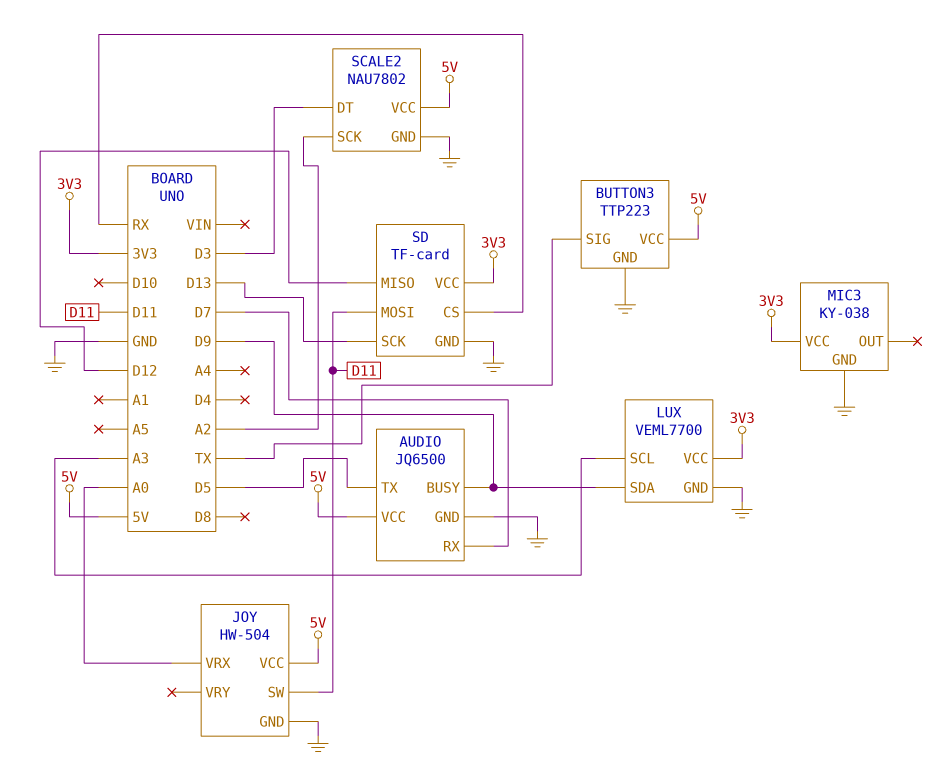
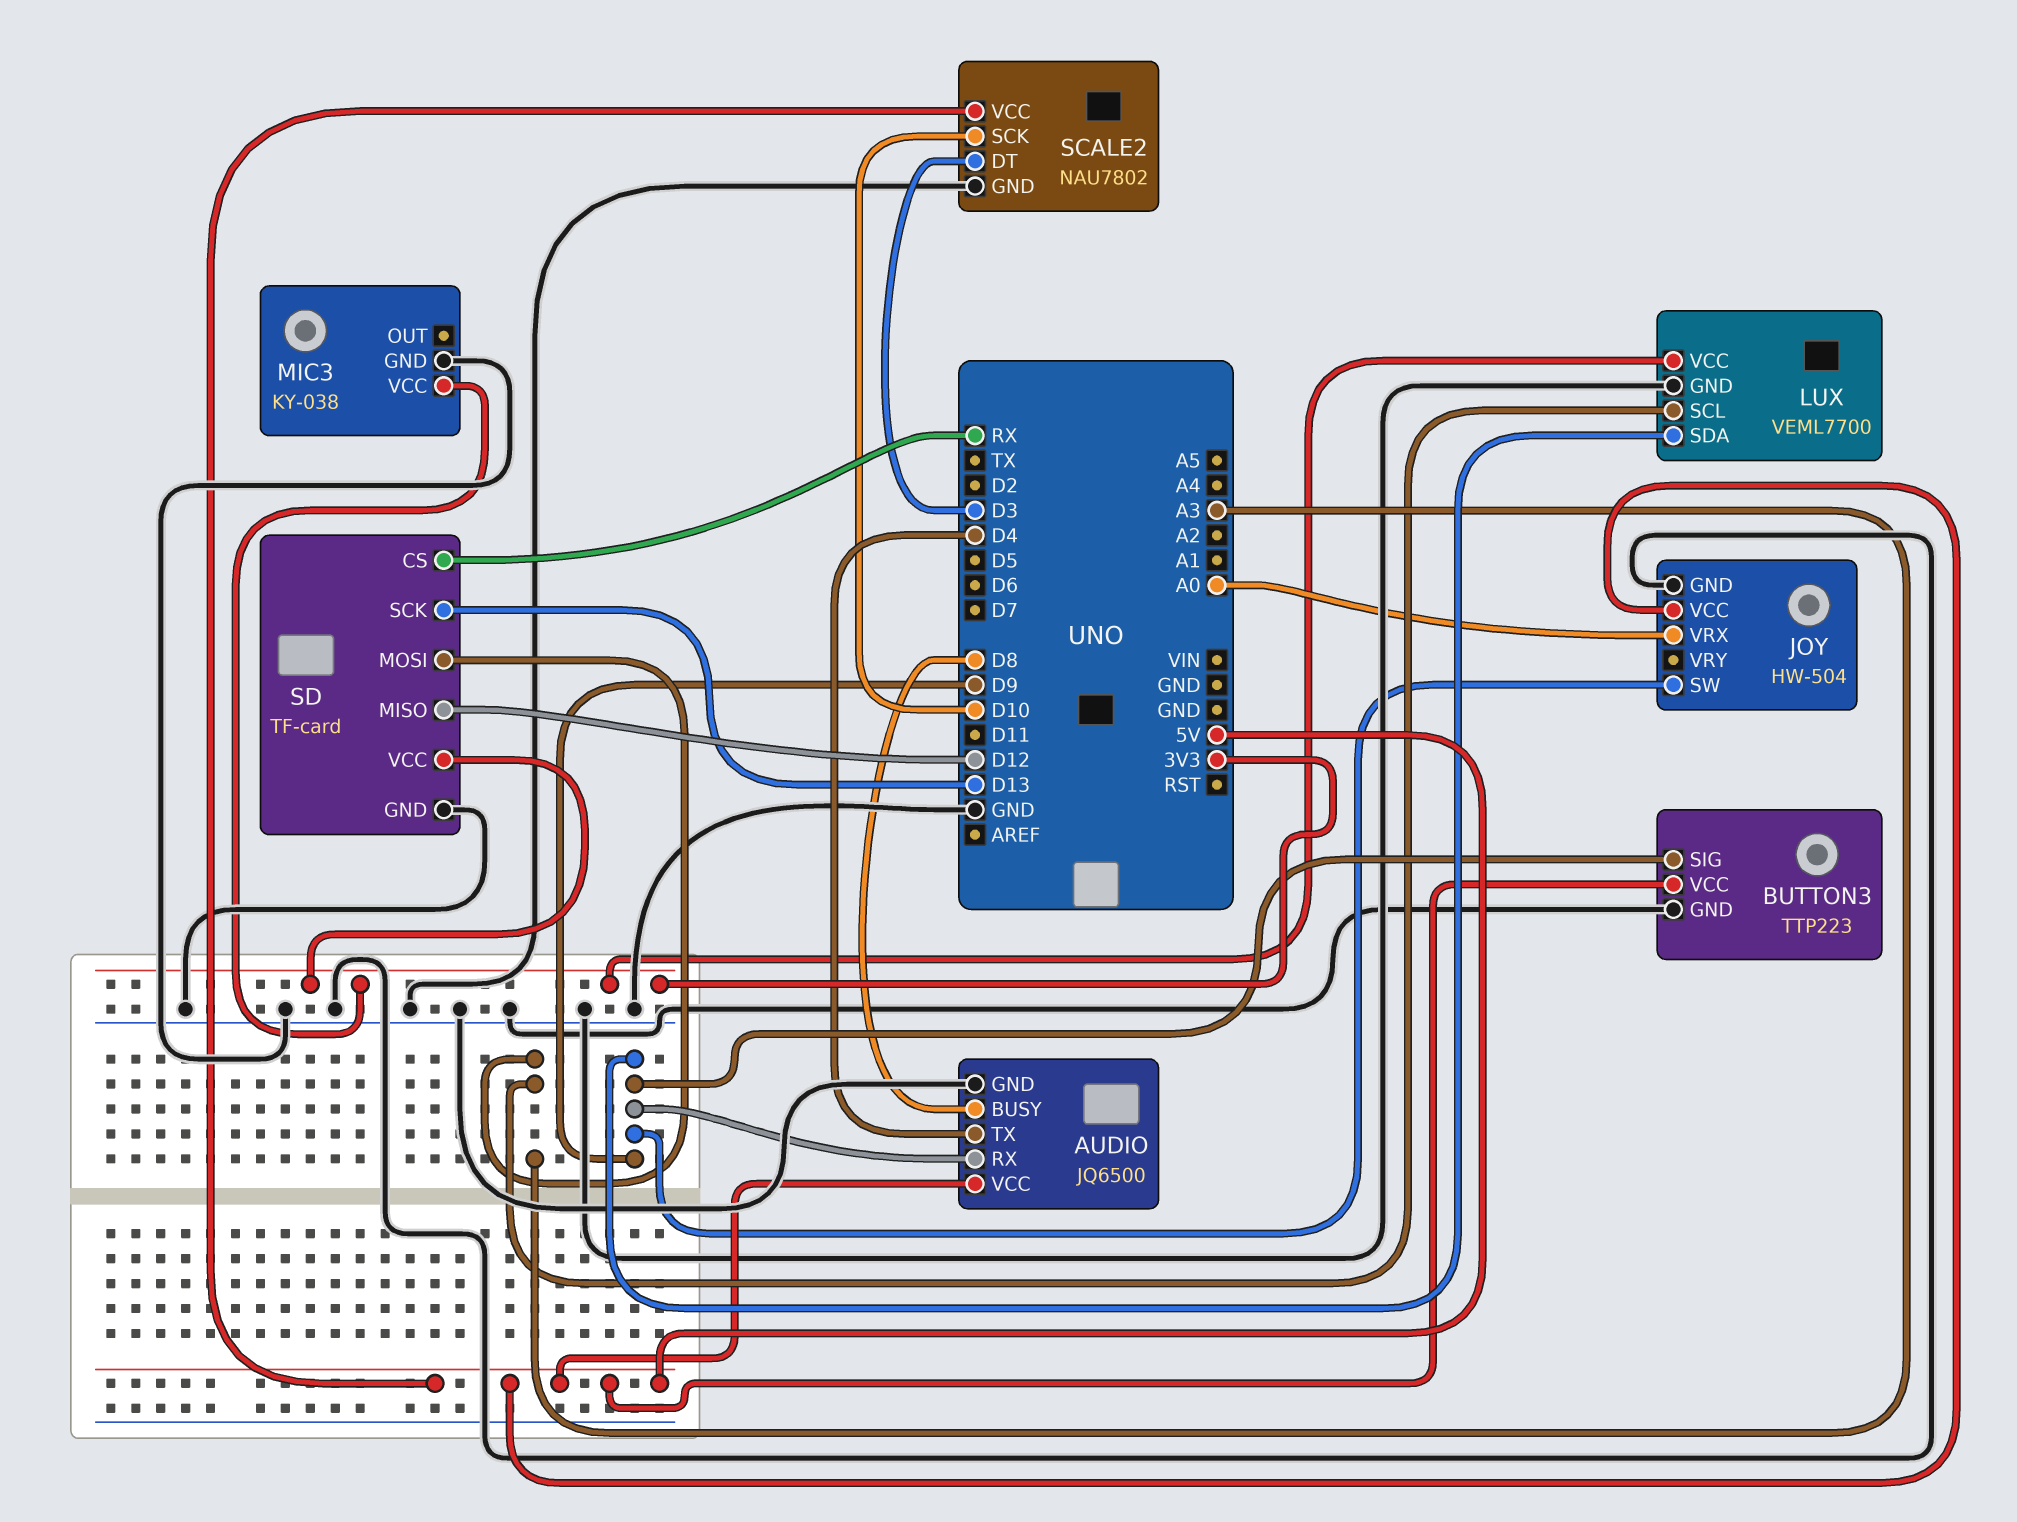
AUDIO pin BUSY: D9 -> D8
AUDIO pin RX: D7 -> D9
AUDIO pin TX: D5 -> D4
BUTTON3 pin SIG: TX -> D9
JOY pin SW: D11 -> D9
SCALE2 pin SCK: A2 -> D10
SD pin MOSI: D11 -> A3

